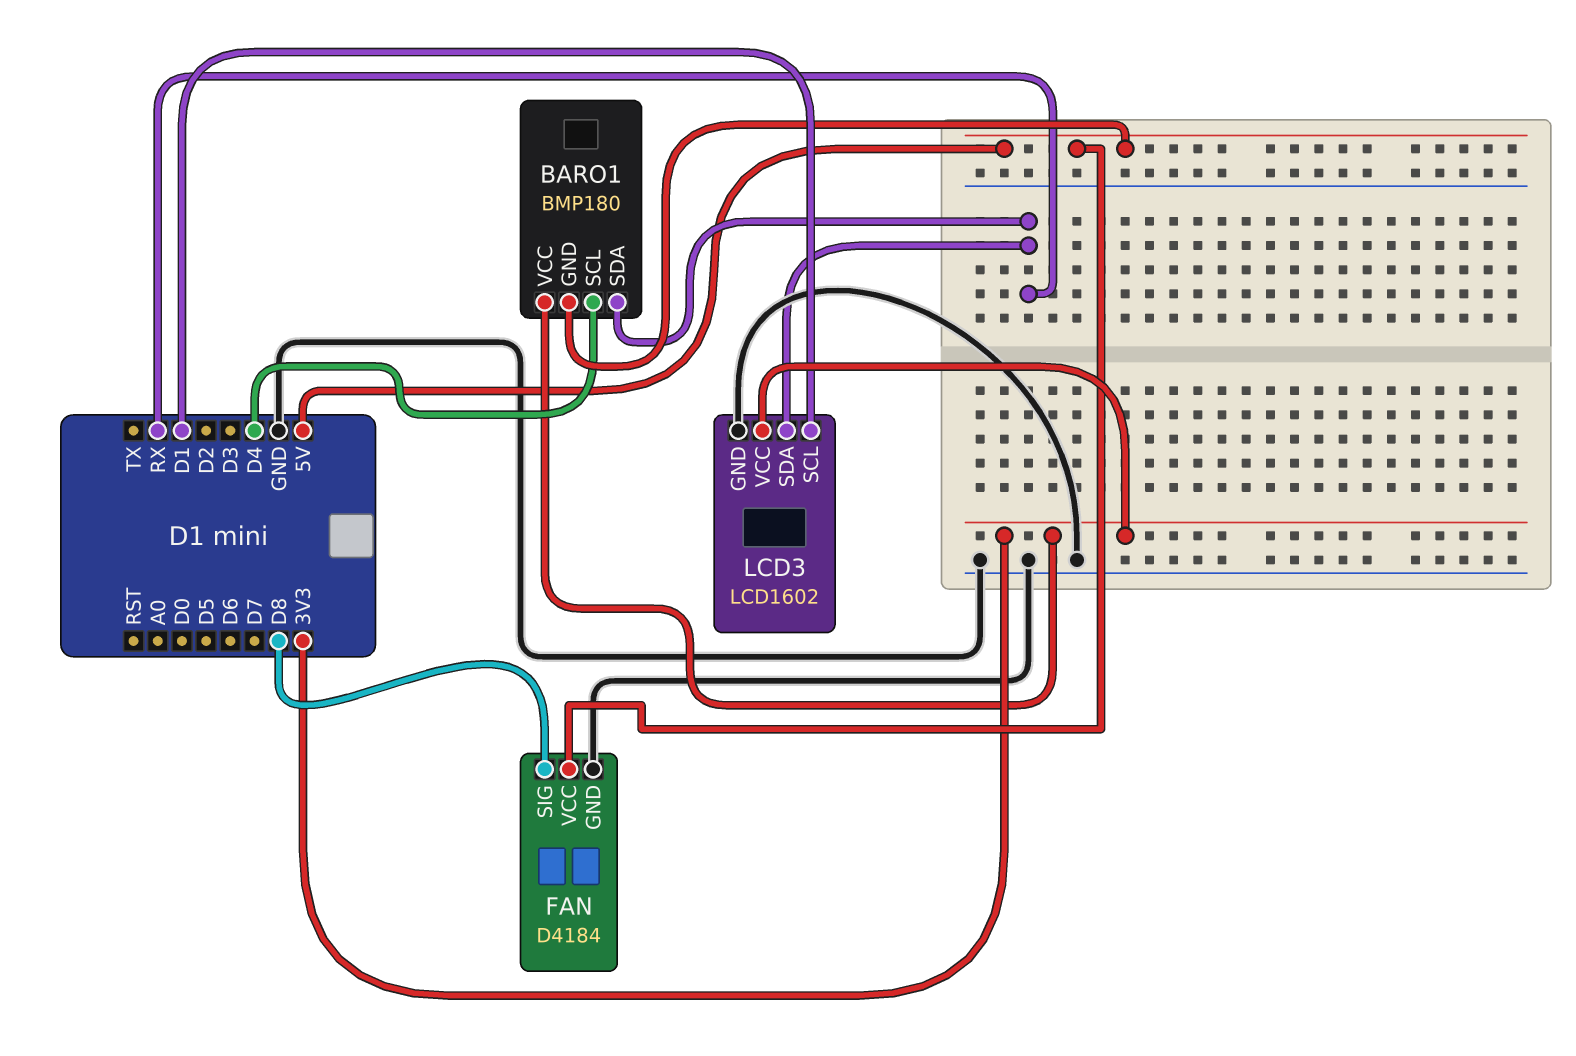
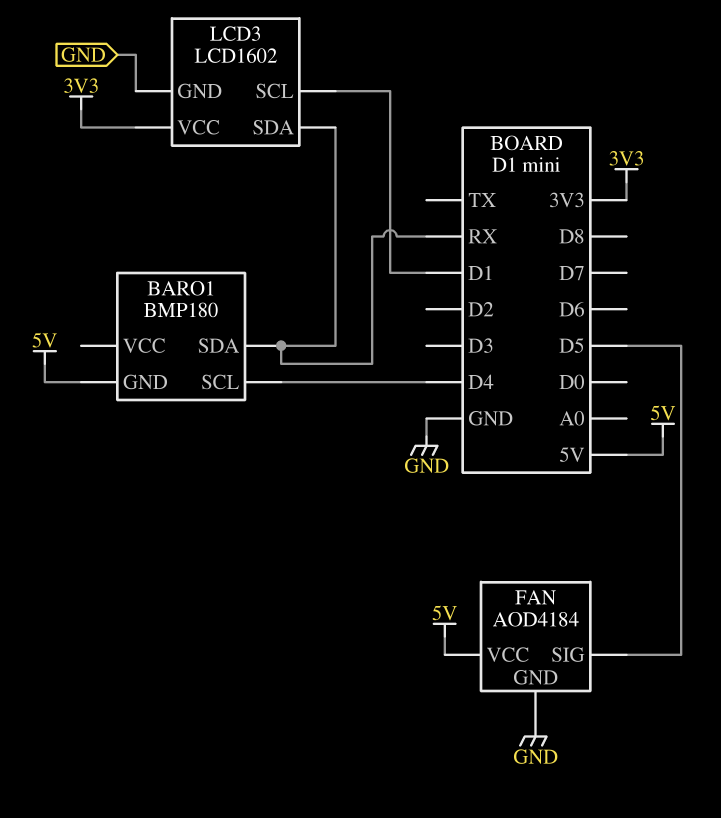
BARO1 pin VCC: 3V3 -> none
FAN: D4184 -> AOD4184
FAN pin SIG: D8 -> D5

